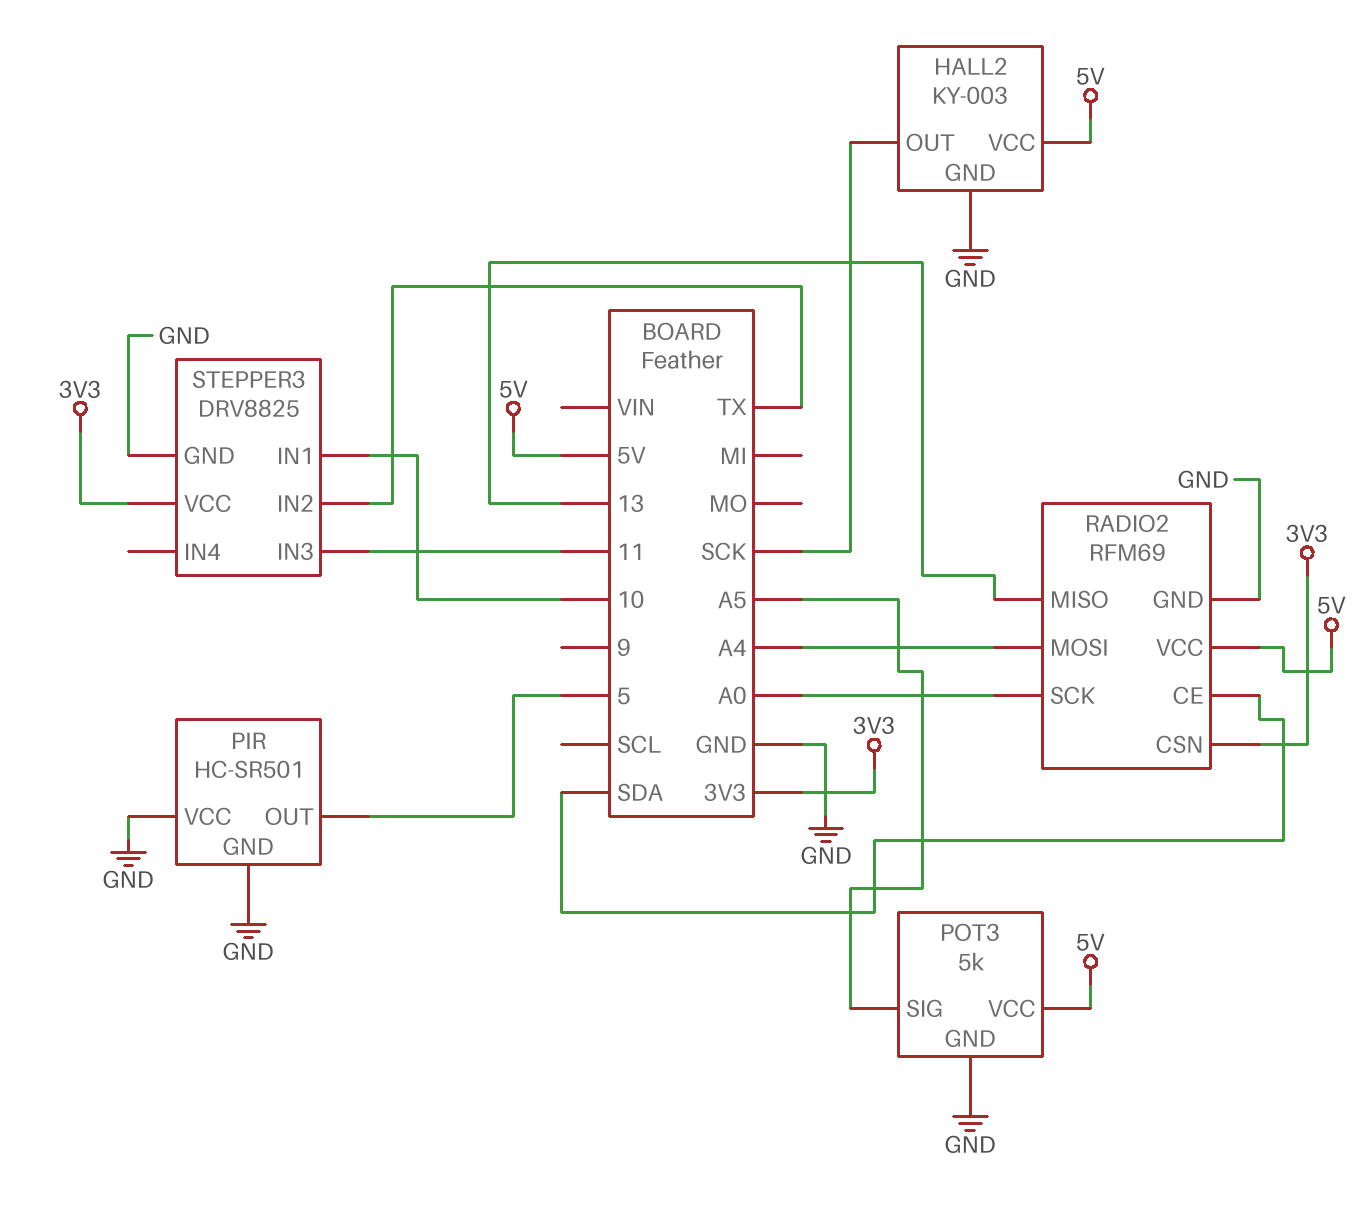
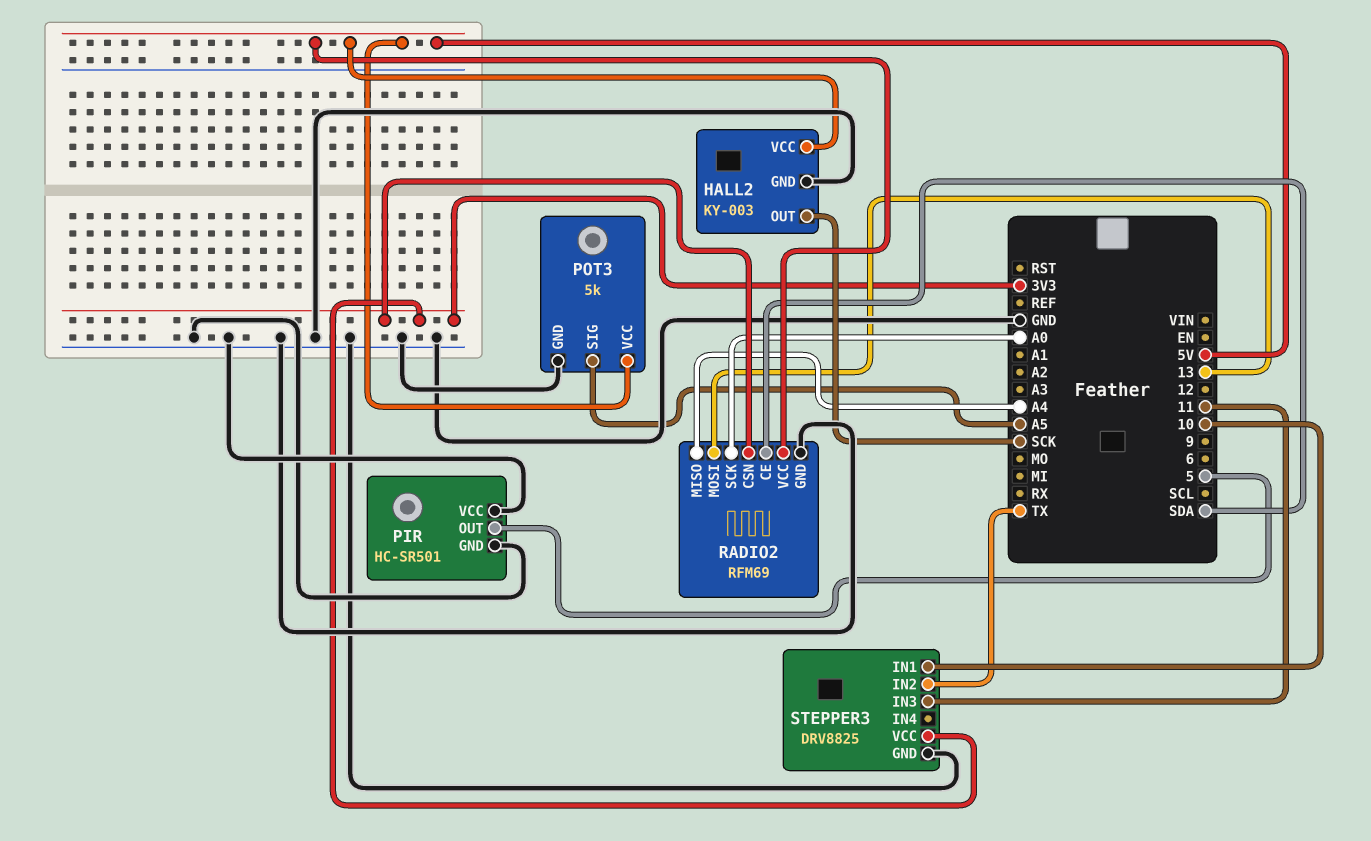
RADIO2 pin MISO: 13 -> A4
RADIO2 pin MOSI: A4 -> 13

